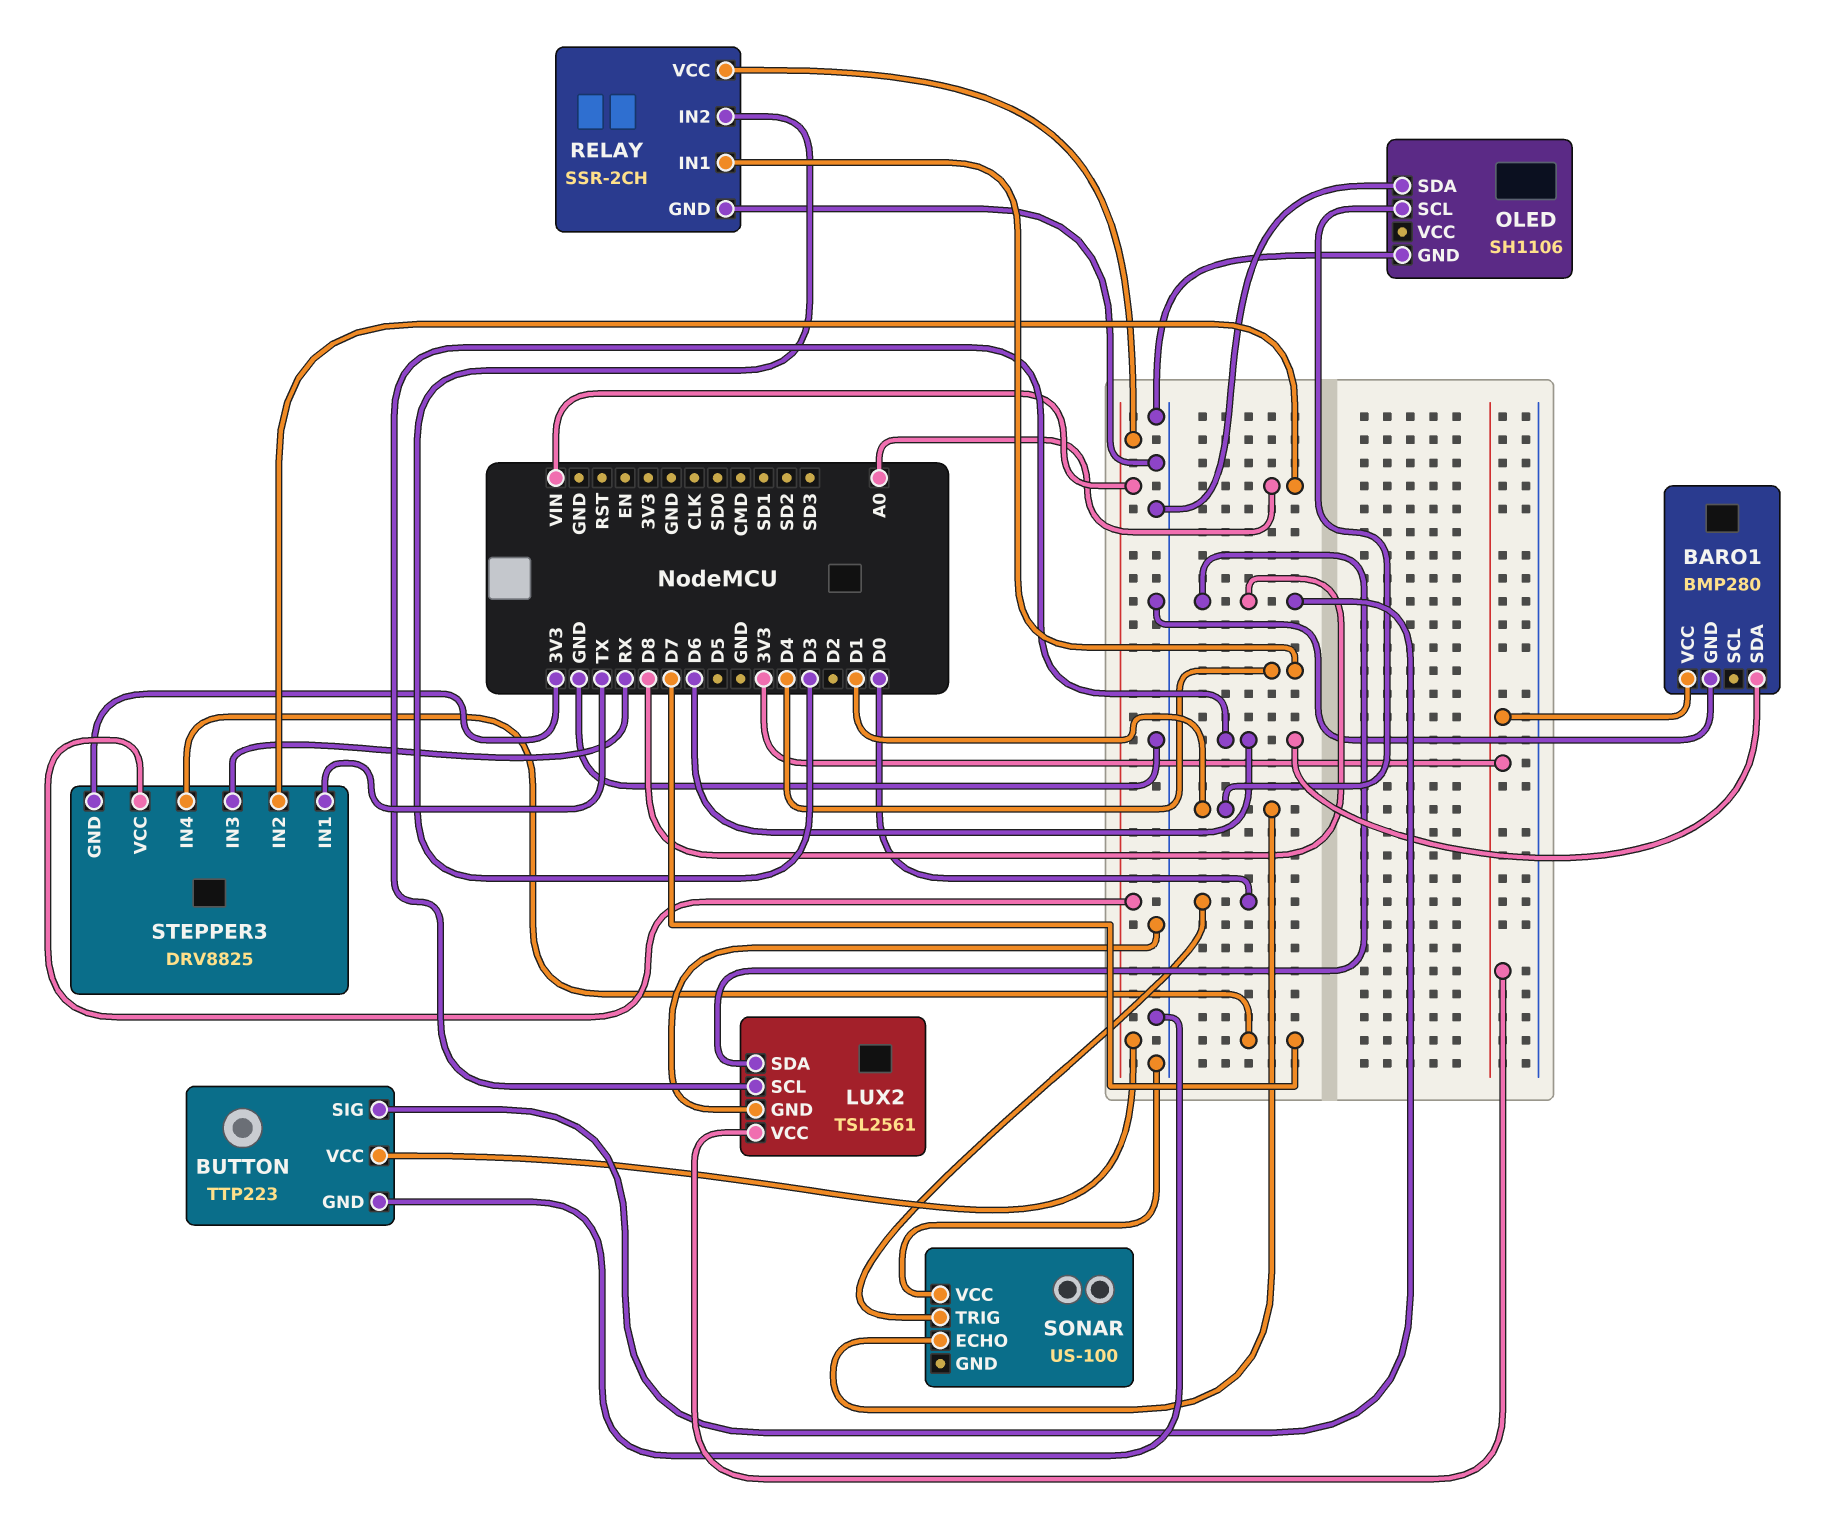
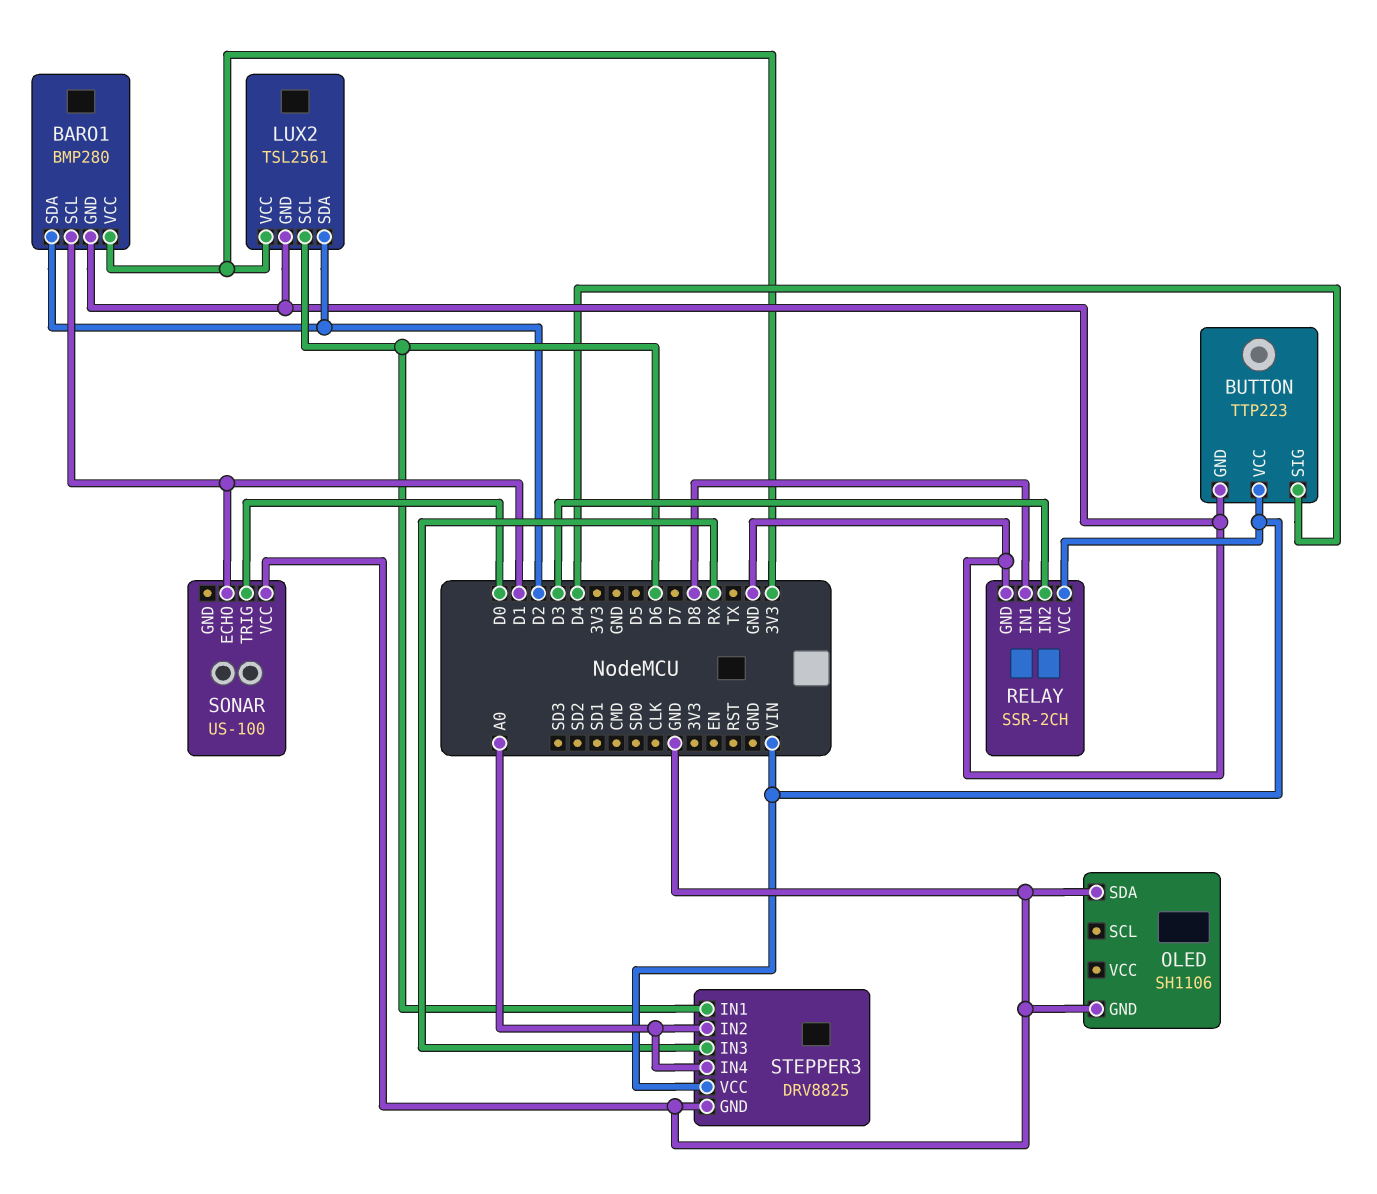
BARO1 pin SCL: none -> D1
BARO1 pin SDA: D6 -> D2
BUTTON pin SIG: D8 -> D4
LUX2 pin SDA: D8 -> D2
OLED pin SCL: D1 -> none
RELAY pin IN1: D4 -> D8
STEPPER3 pin GND: 3V3 -> GND
STEPPER3 pin IN1: TX -> D6
STEPPER3 pin IN4: D7 -> A0

